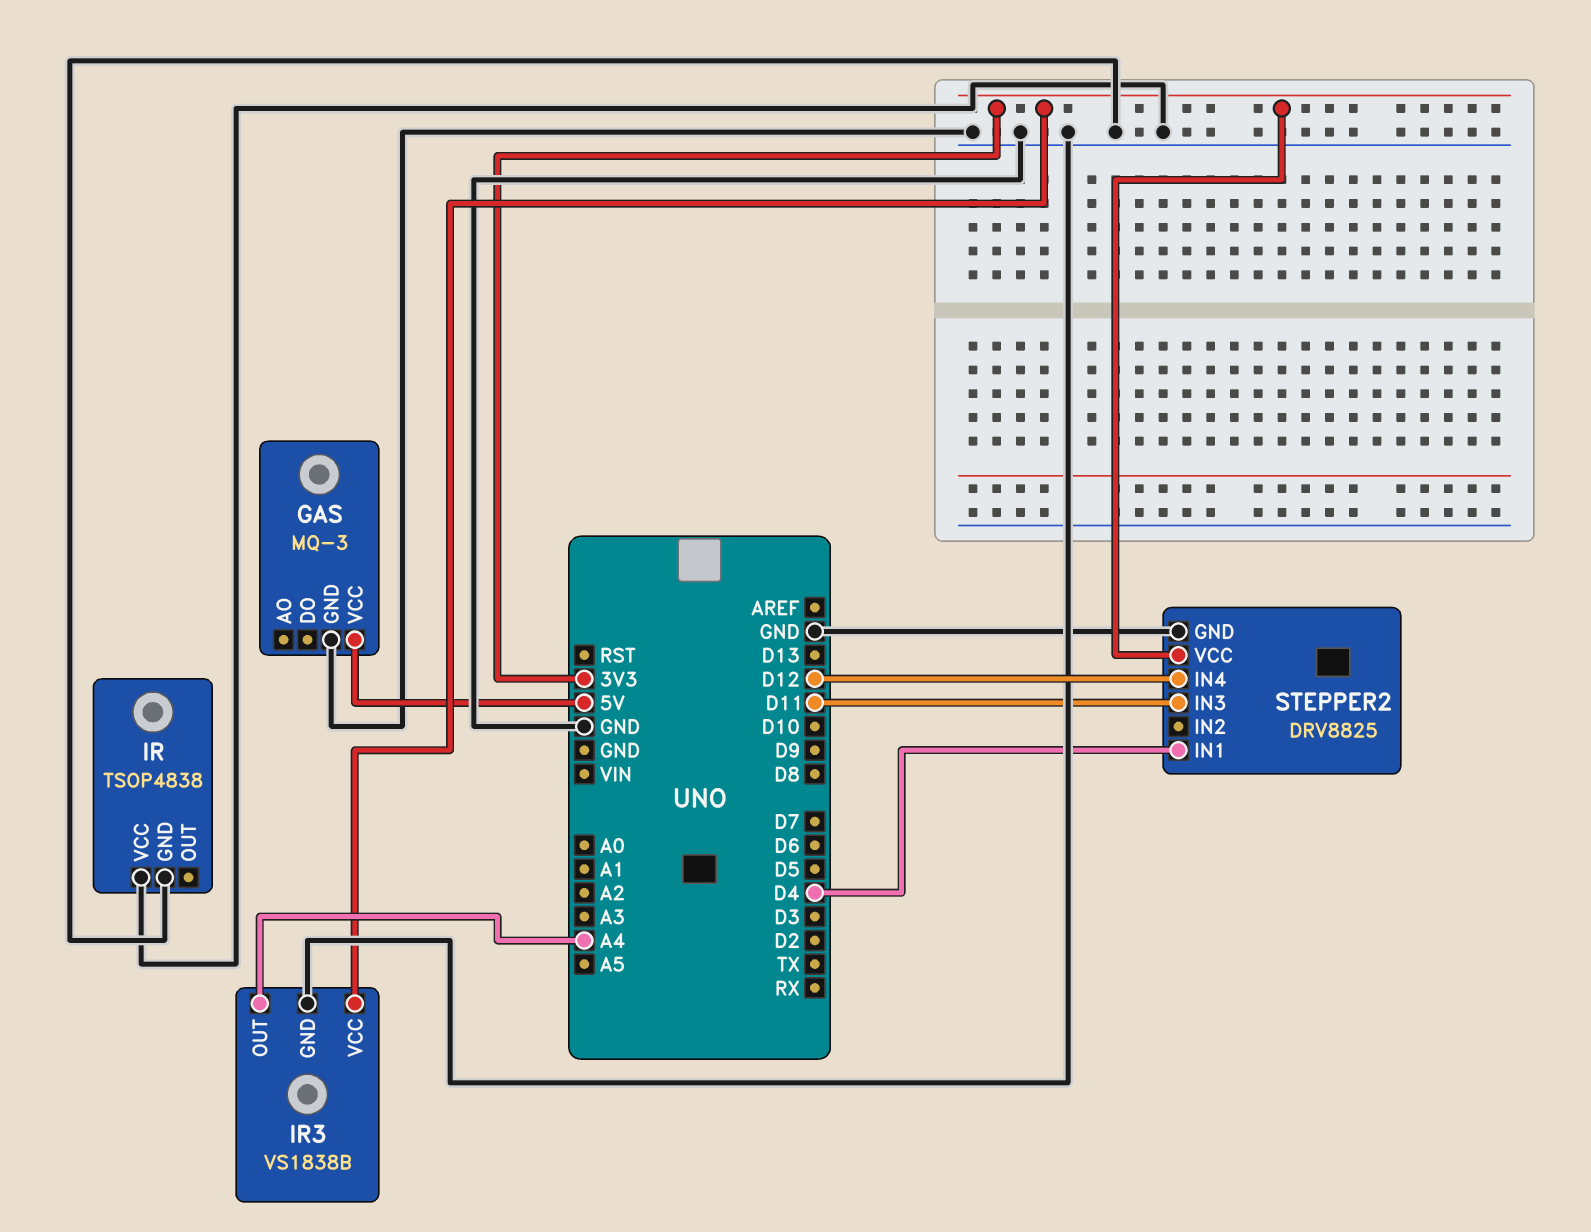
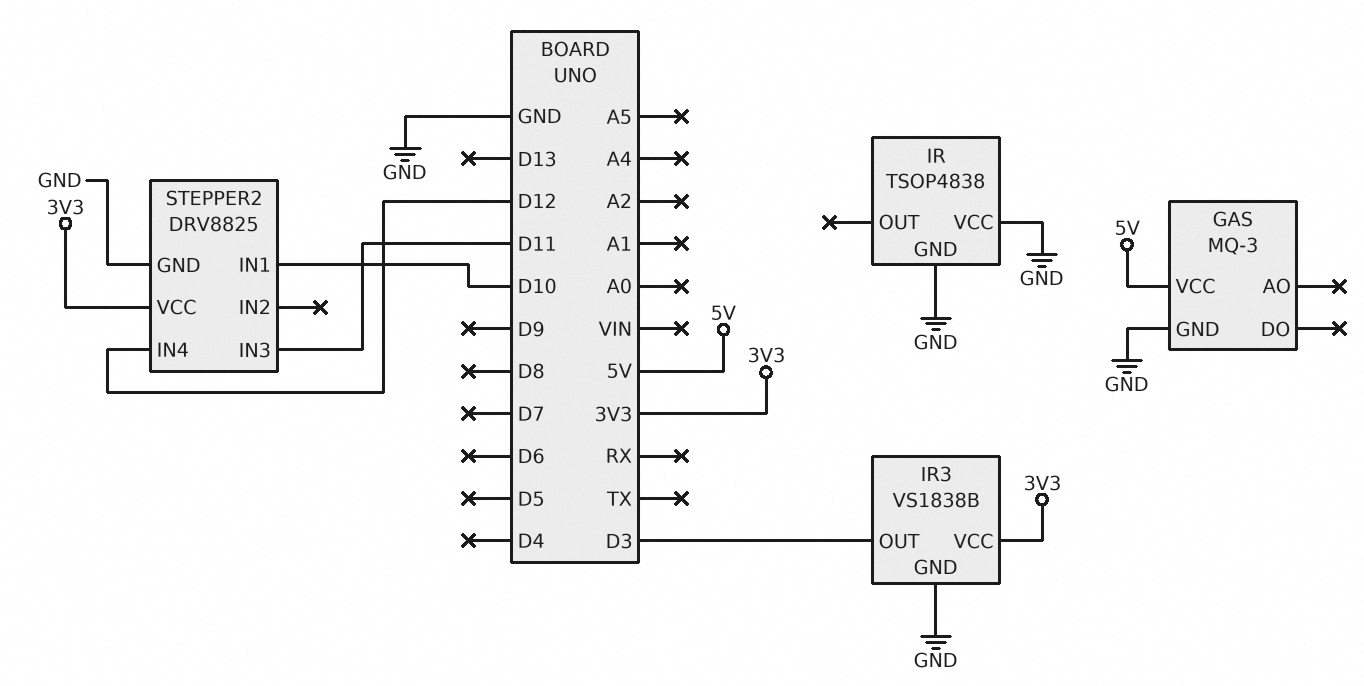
IR3 pin OUT: A4 -> D3
STEPPER2 pin IN1: D4 -> D10

